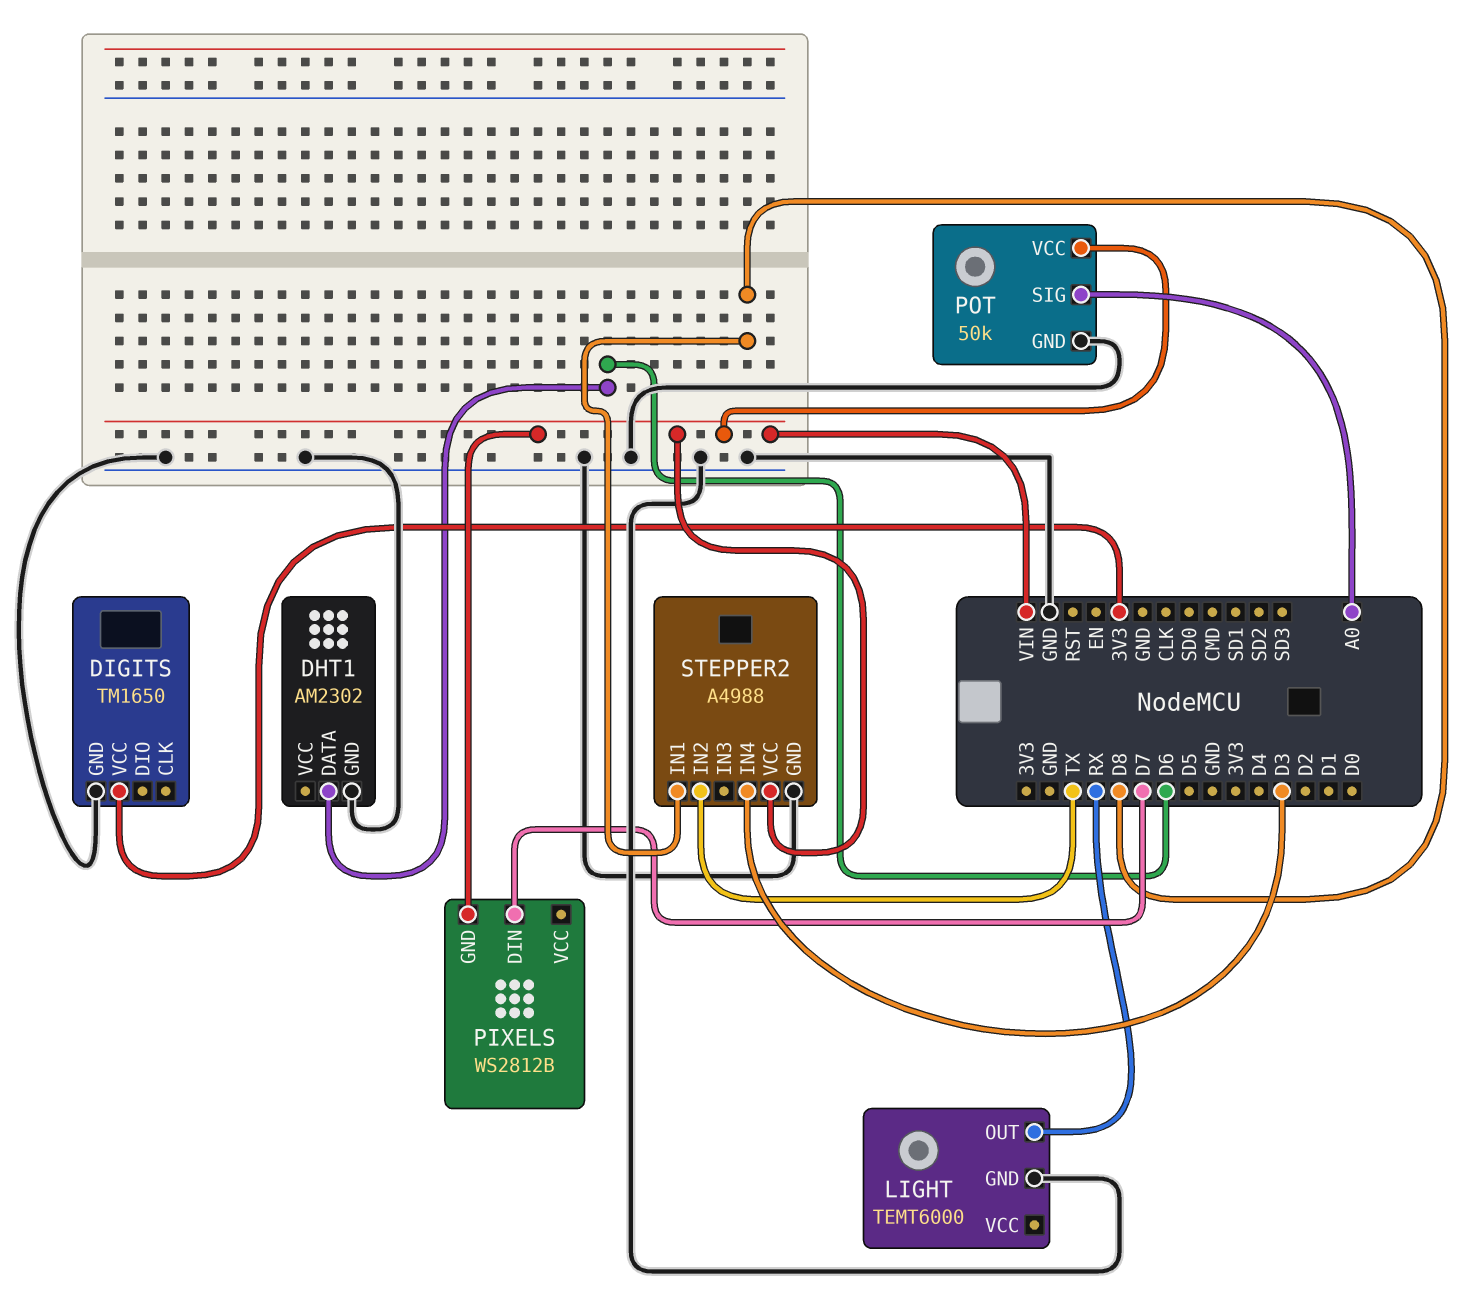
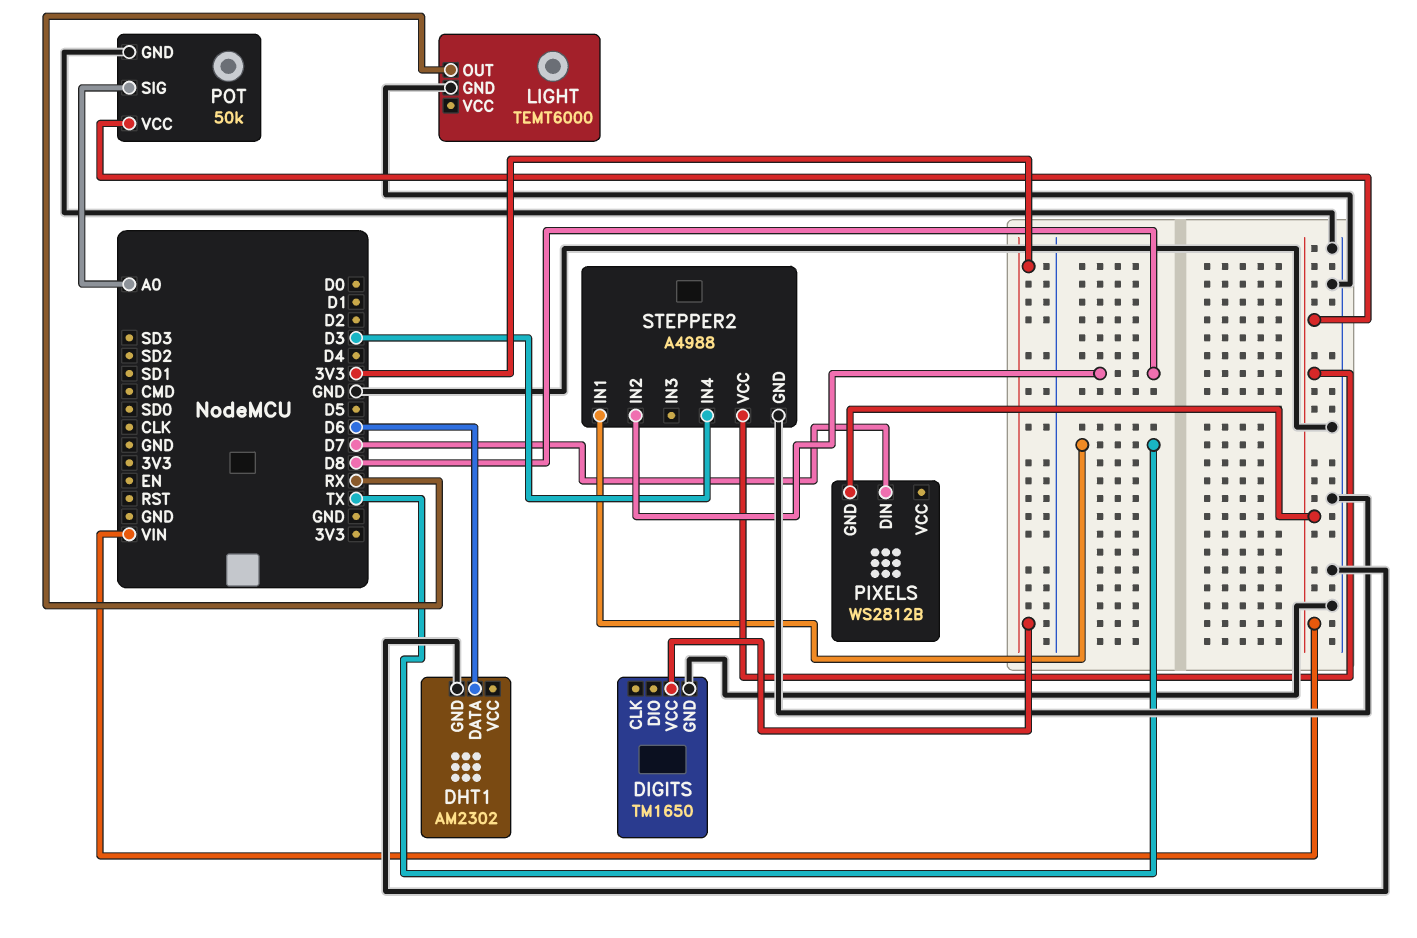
STEPPER2 pin IN1: D8 -> TX
STEPPER2 pin IN2: TX -> D8

